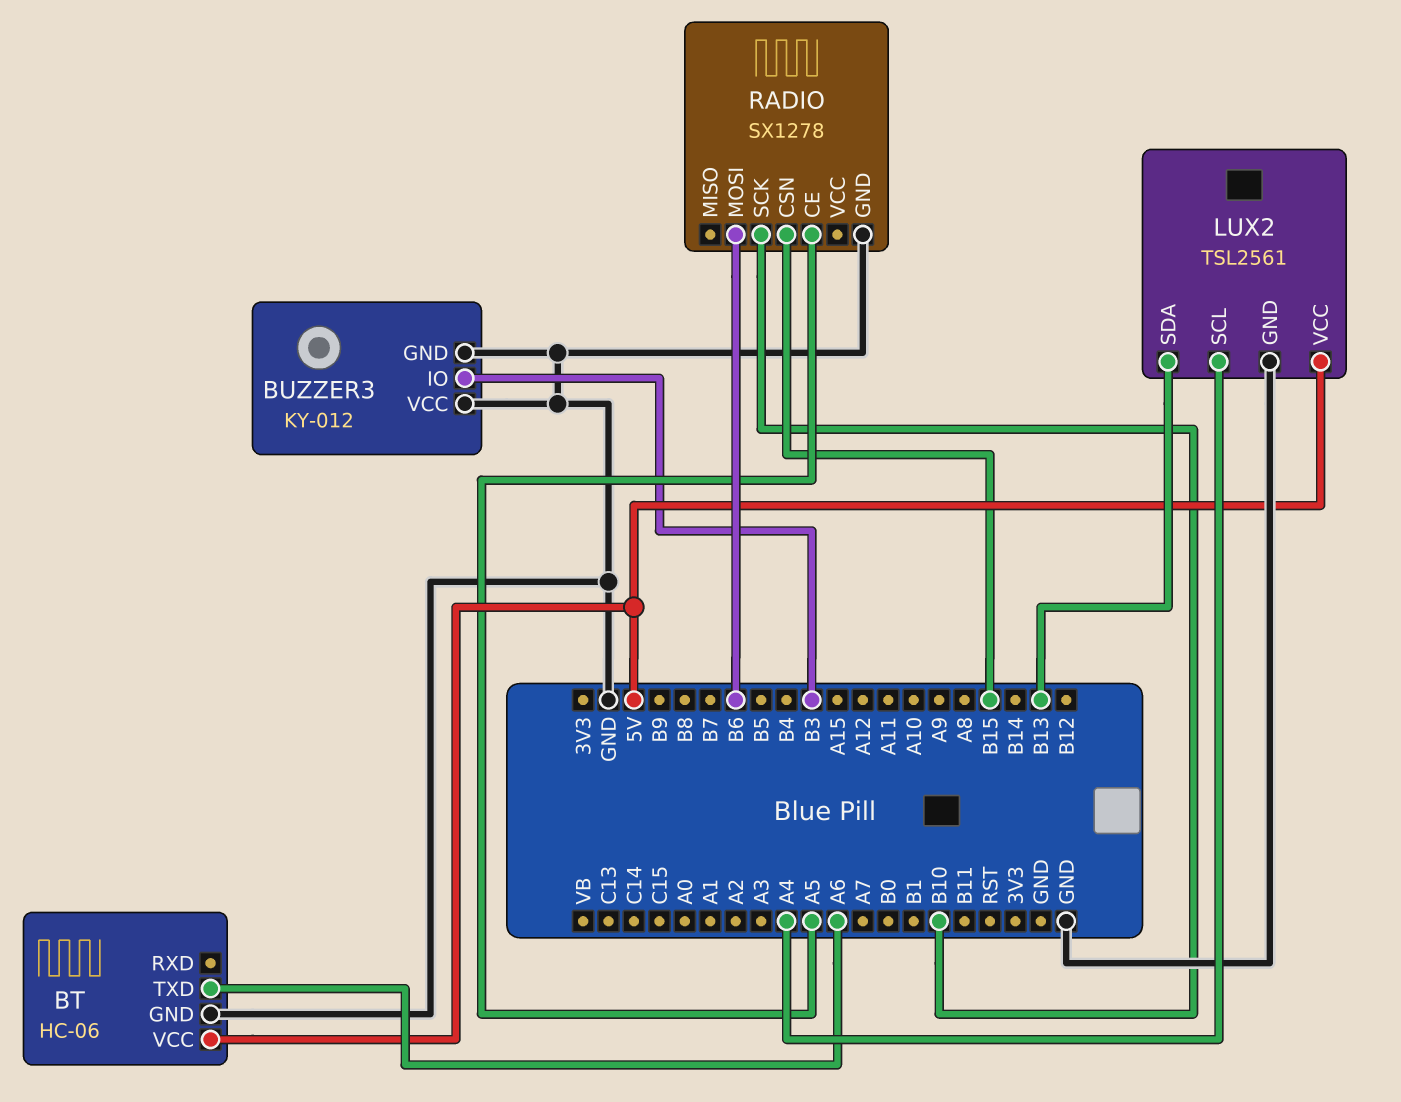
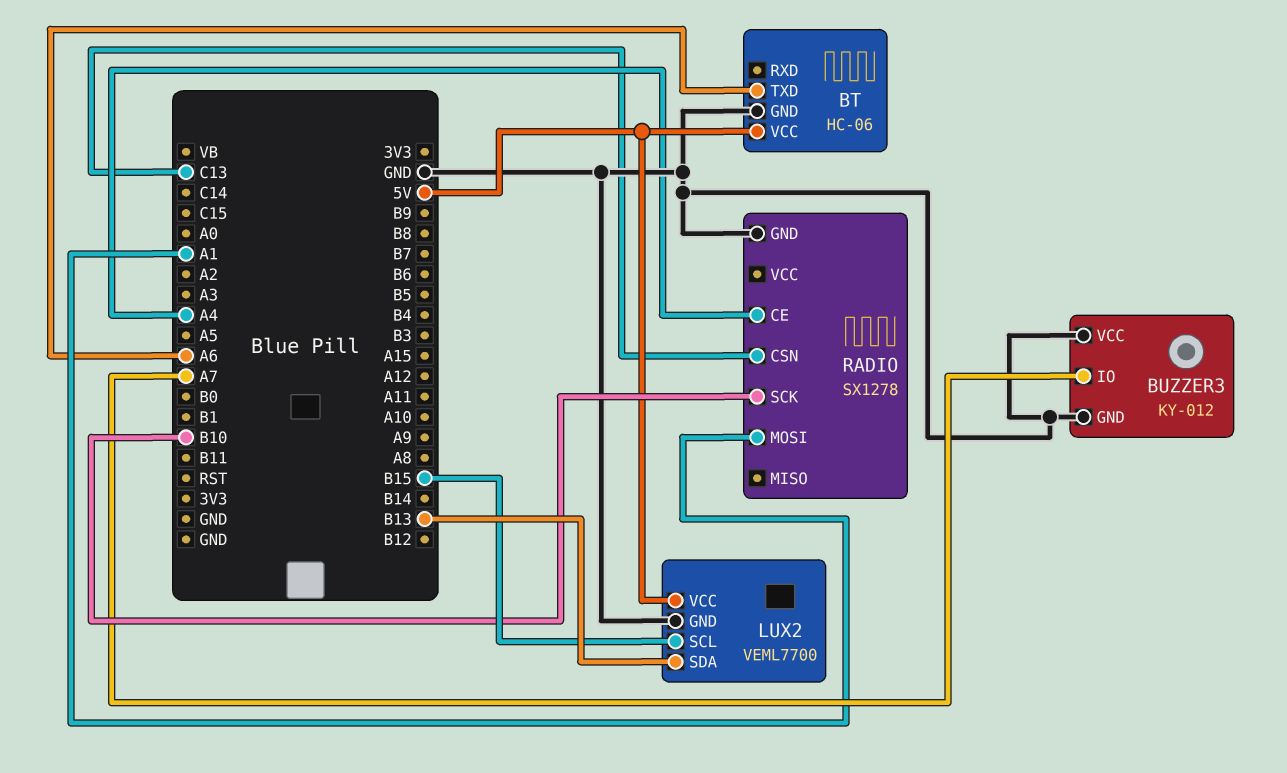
BUZZER3 pin IO: B3 -> A7
LUX2: TSL2561 -> VEML7700
LUX2 pin SCL: A4 -> B15
RADIO pin CE: A5 -> A4
RADIO pin CSN: B15 -> C13
RADIO pin MOSI: B6 -> A1

